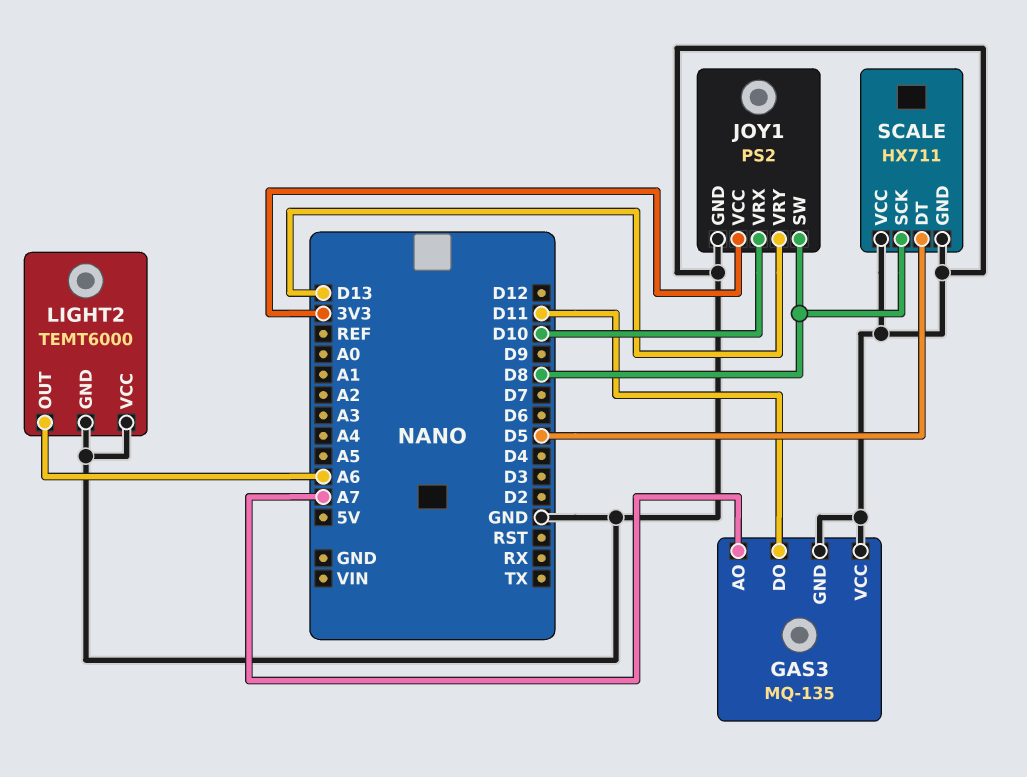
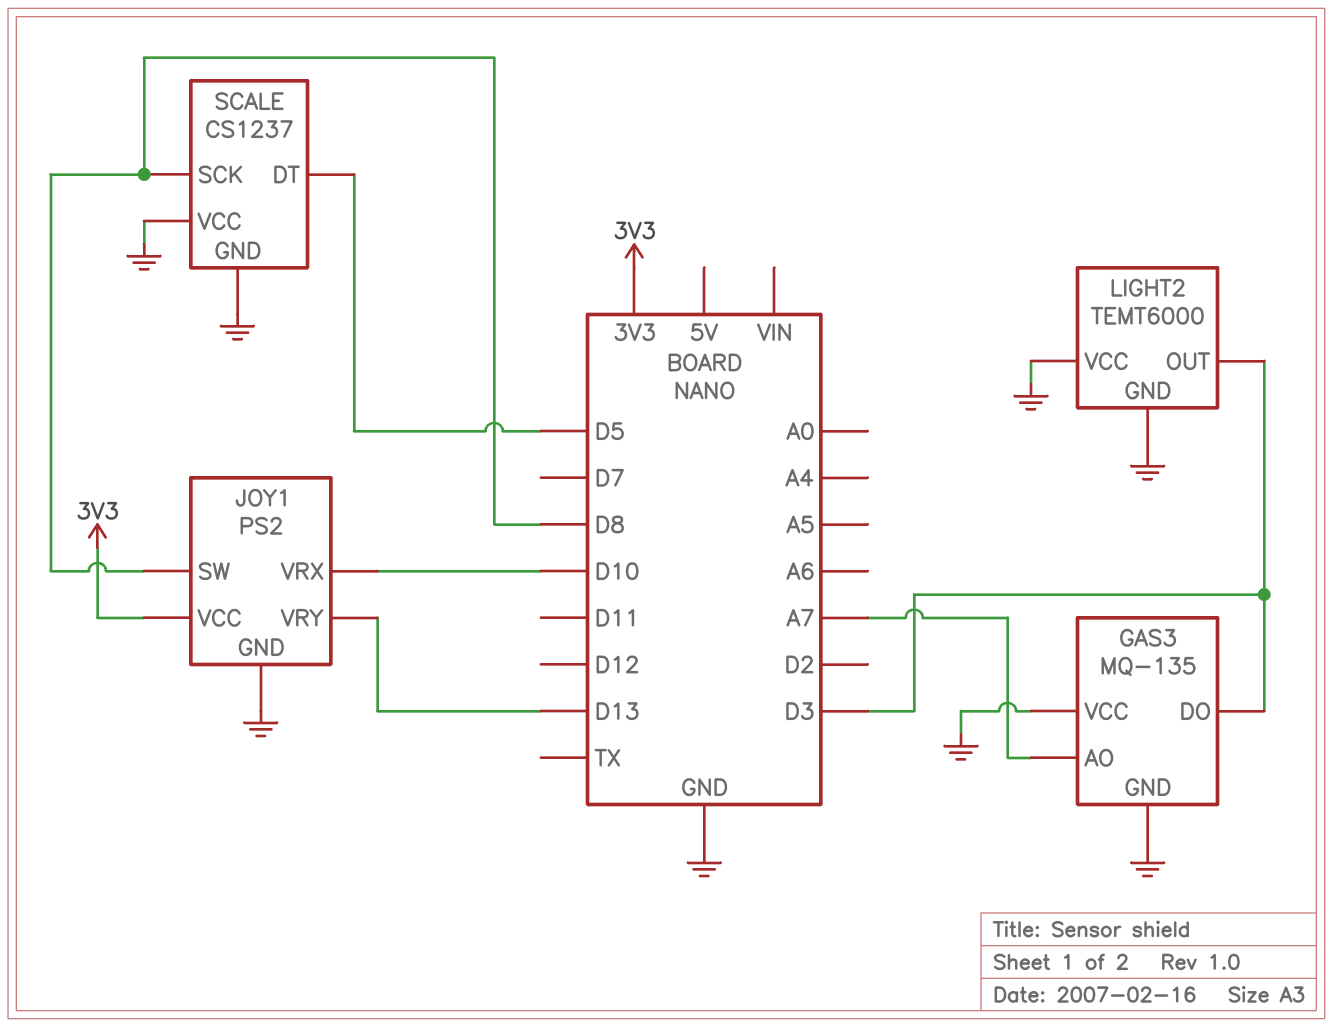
GAS3 pin DO: D11 -> D3
LIGHT2 pin OUT: A6 -> D3
SCALE: HX711 -> CS1237

